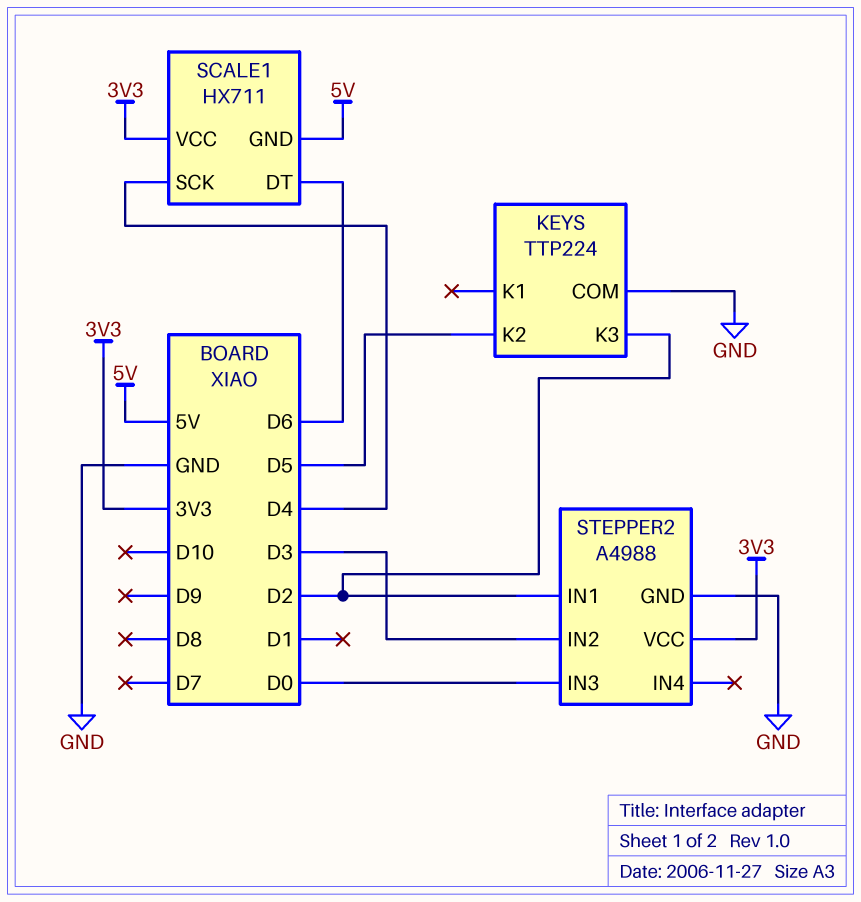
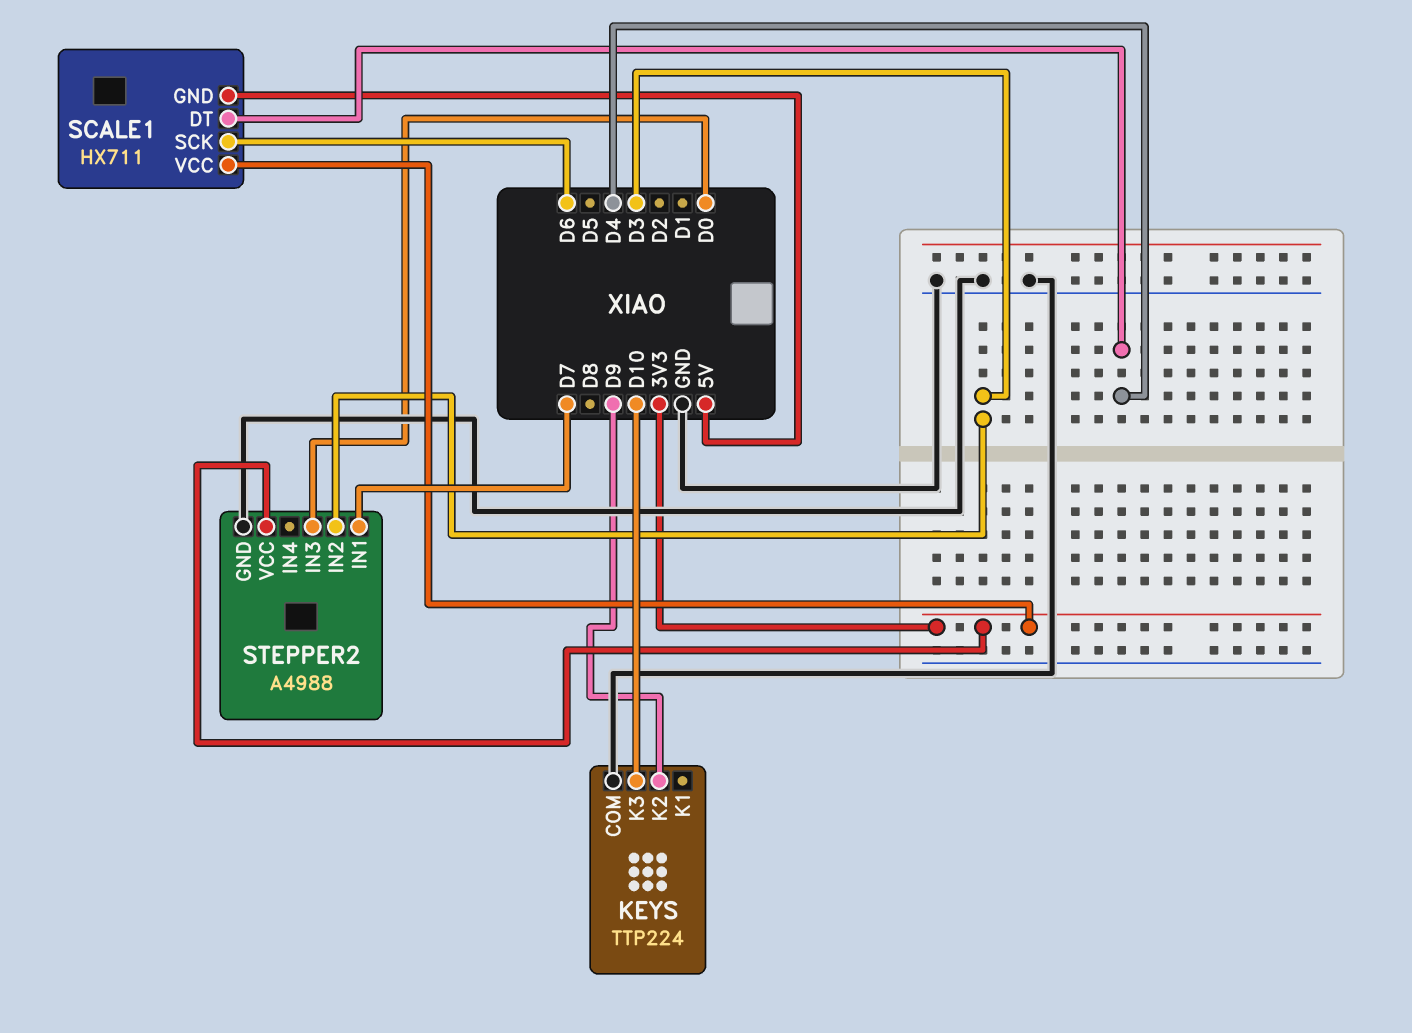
KEYS pin K2: D5 -> D9
KEYS pin K3: D2 -> D10
SCALE1 pin DT: D6 -> D4
SCALE1 pin SCK: D4 -> D6
STEPPER2 pin IN1: D2 -> D7

